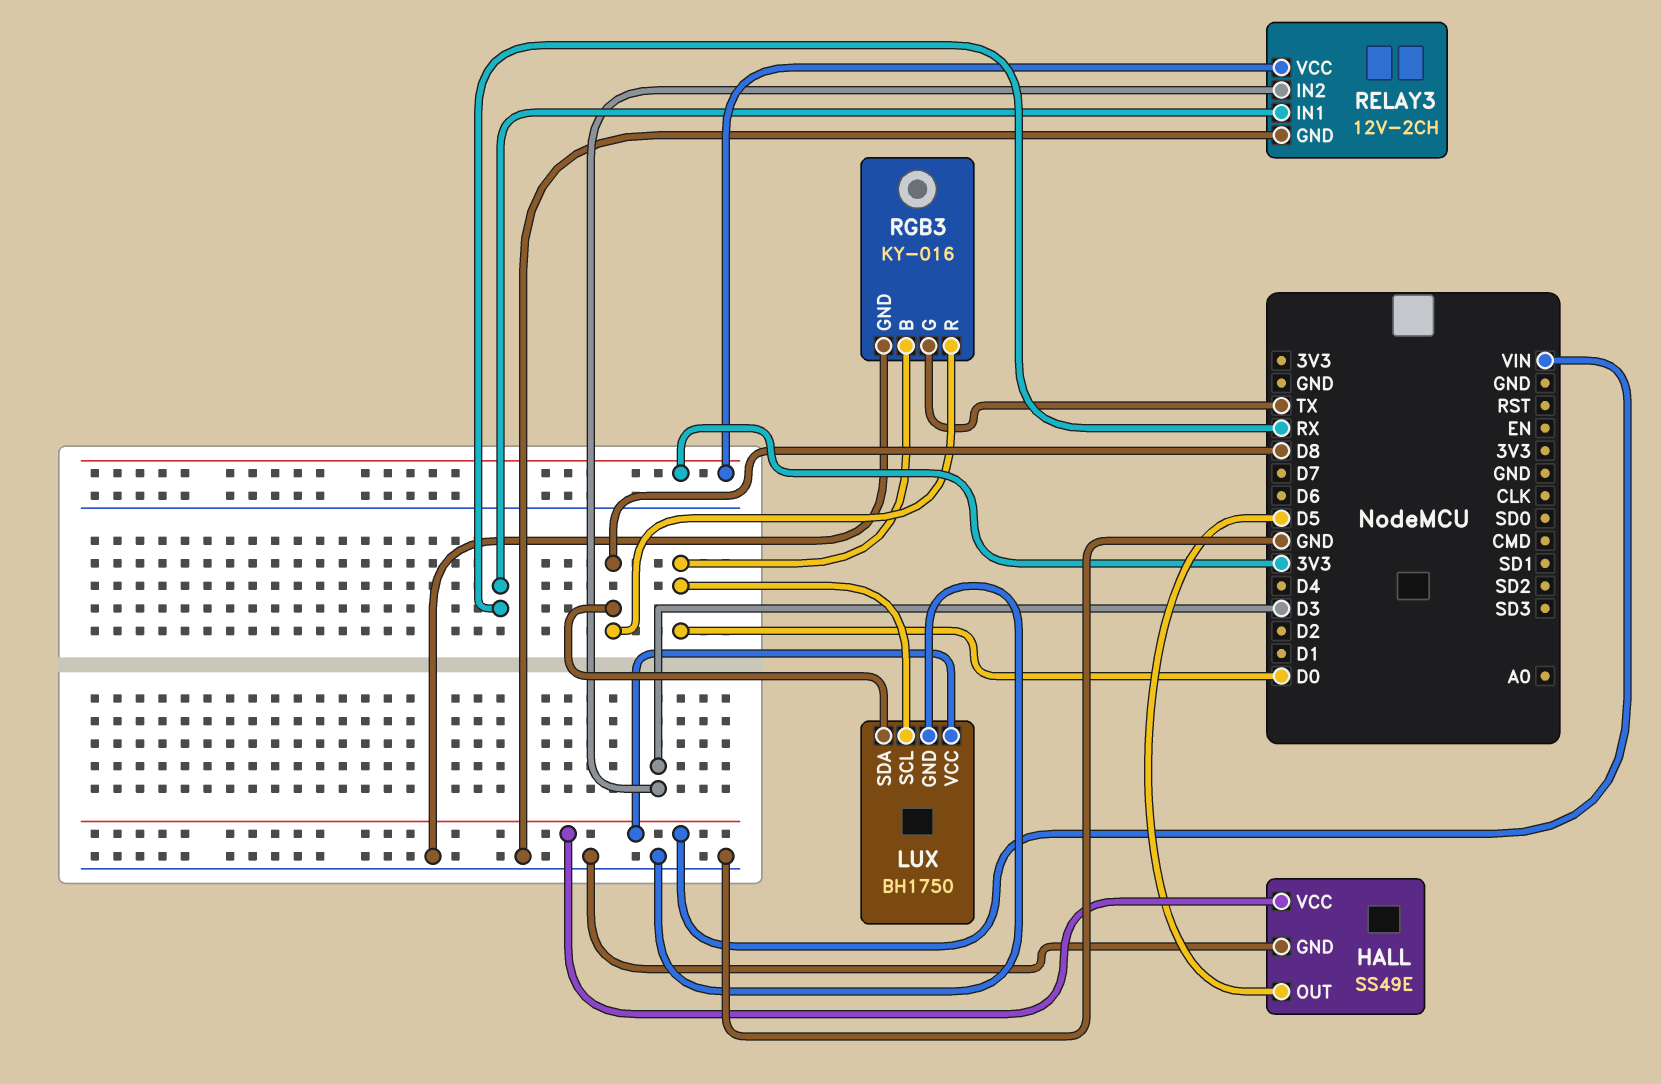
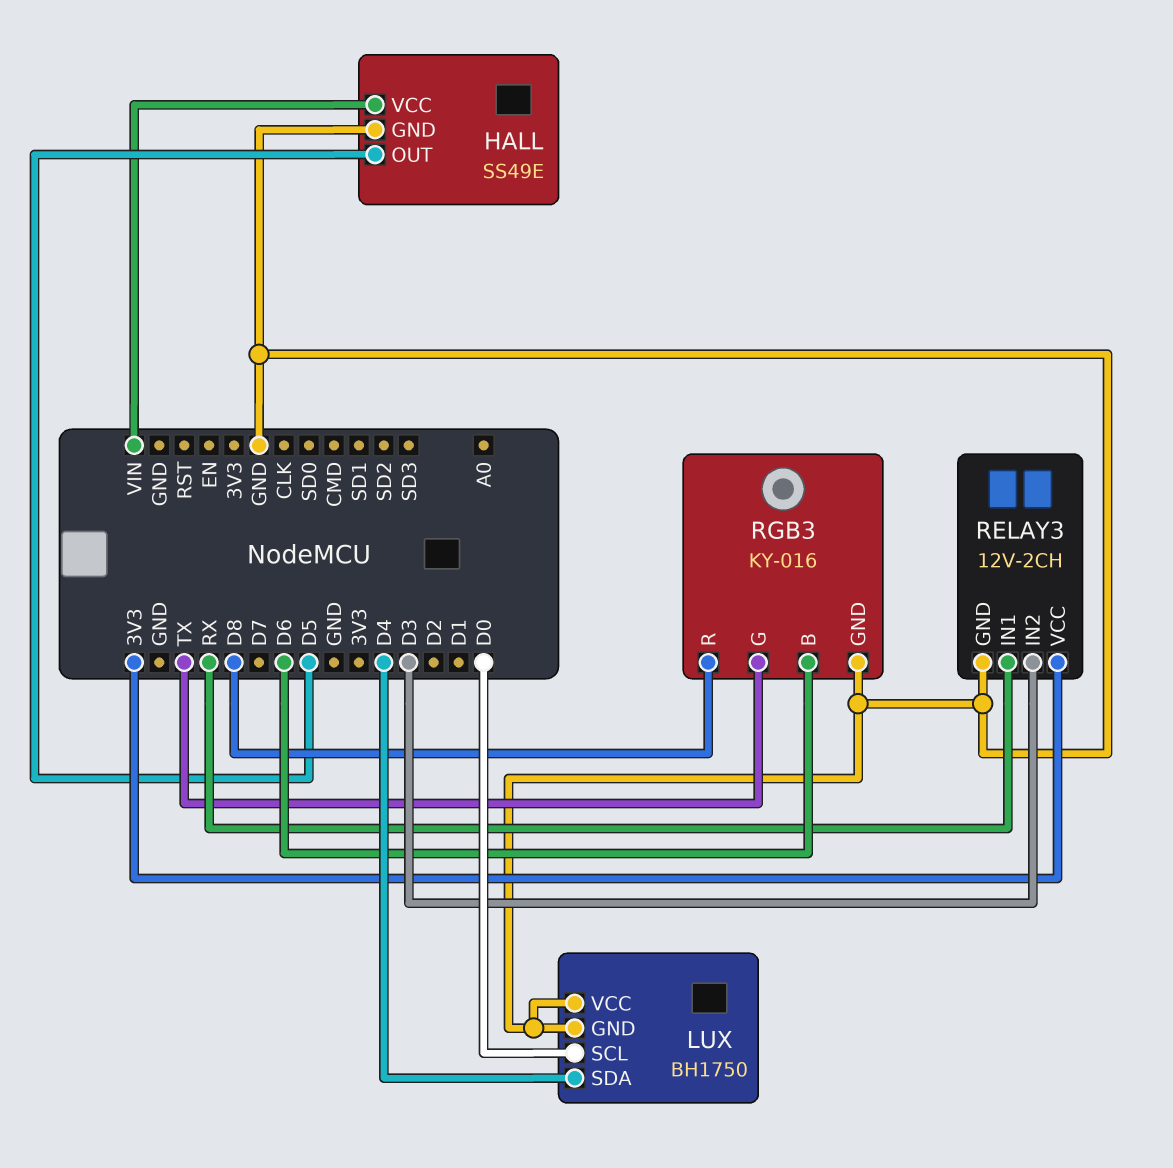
LUX pin SDA: D8 -> D4
LUX pin VCC: VIN -> GND
RGB3 pin B: D0 -> D6

